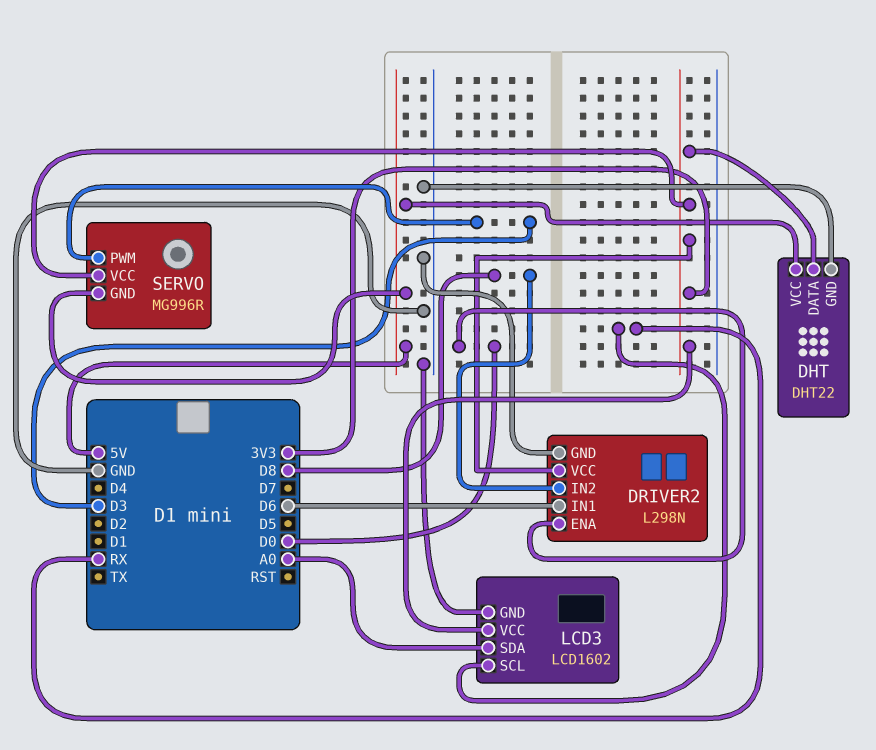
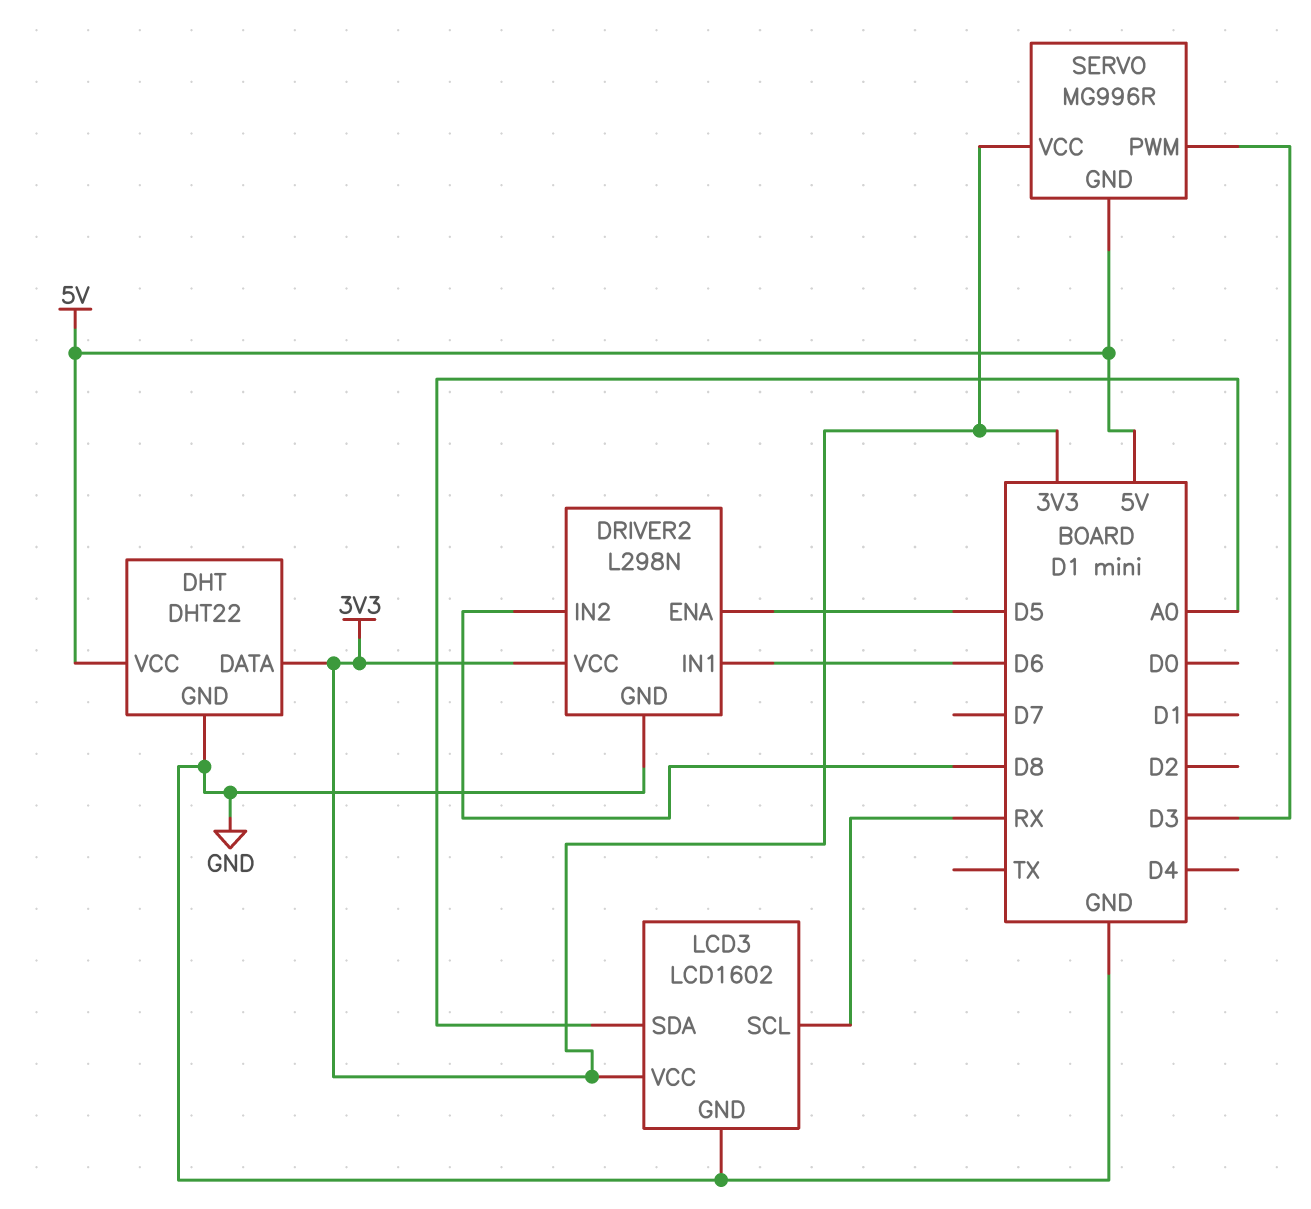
DRIVER2 pin ENA: D0 -> D5

